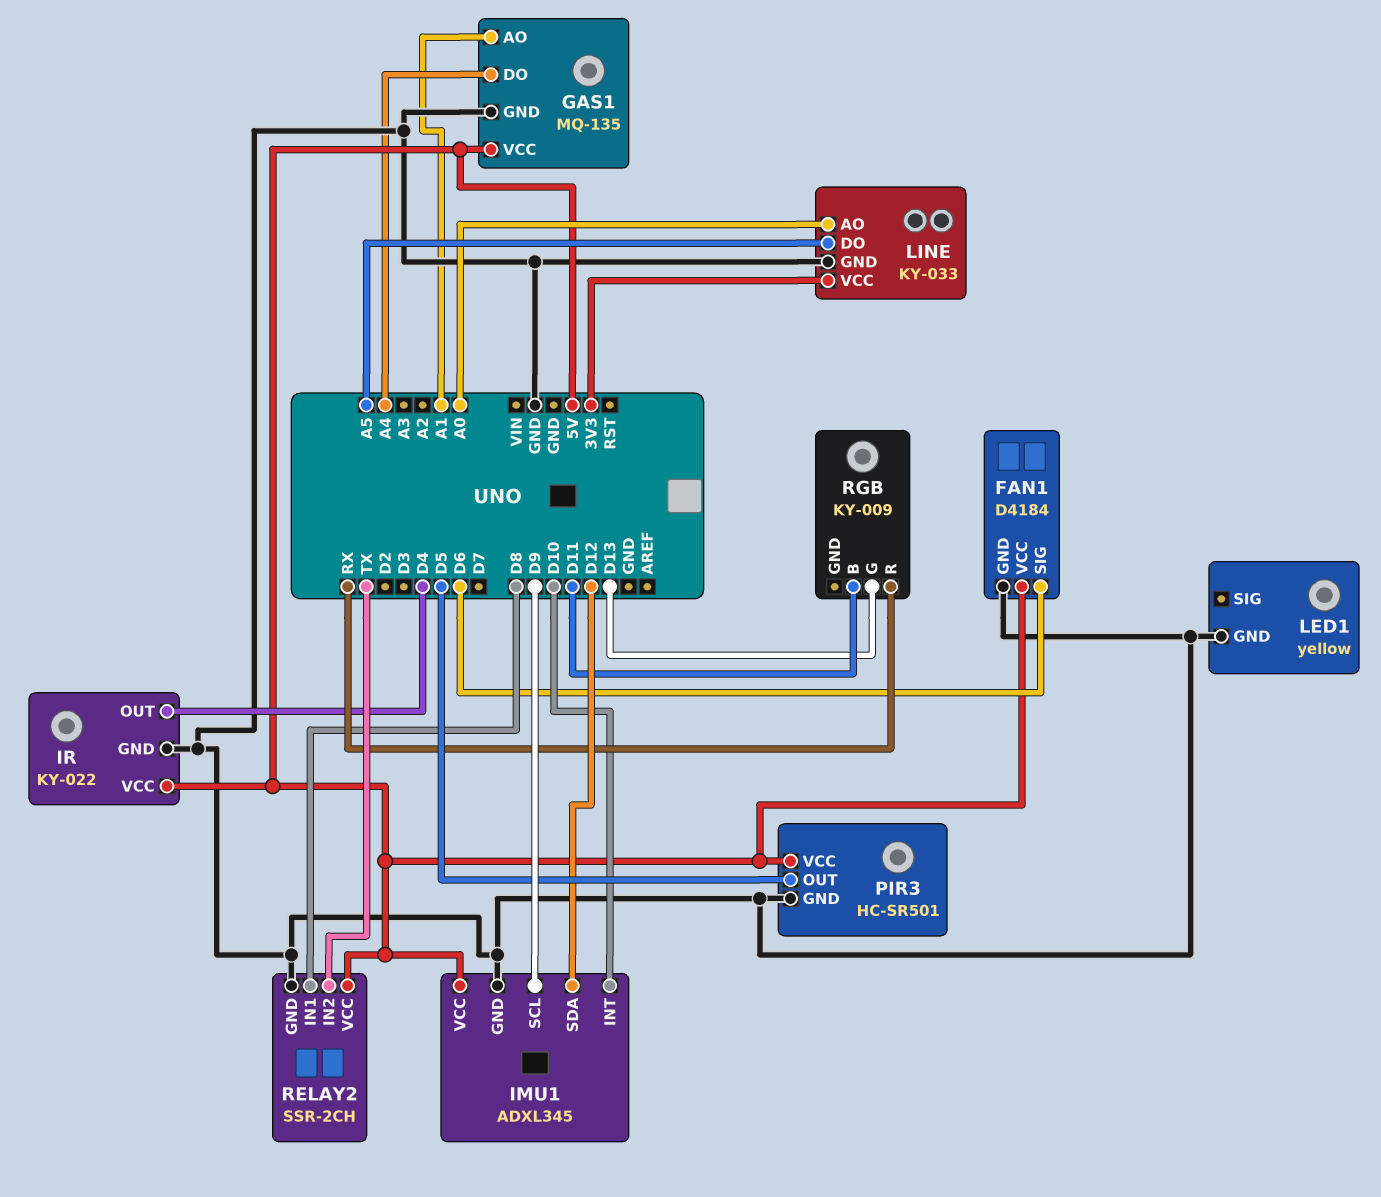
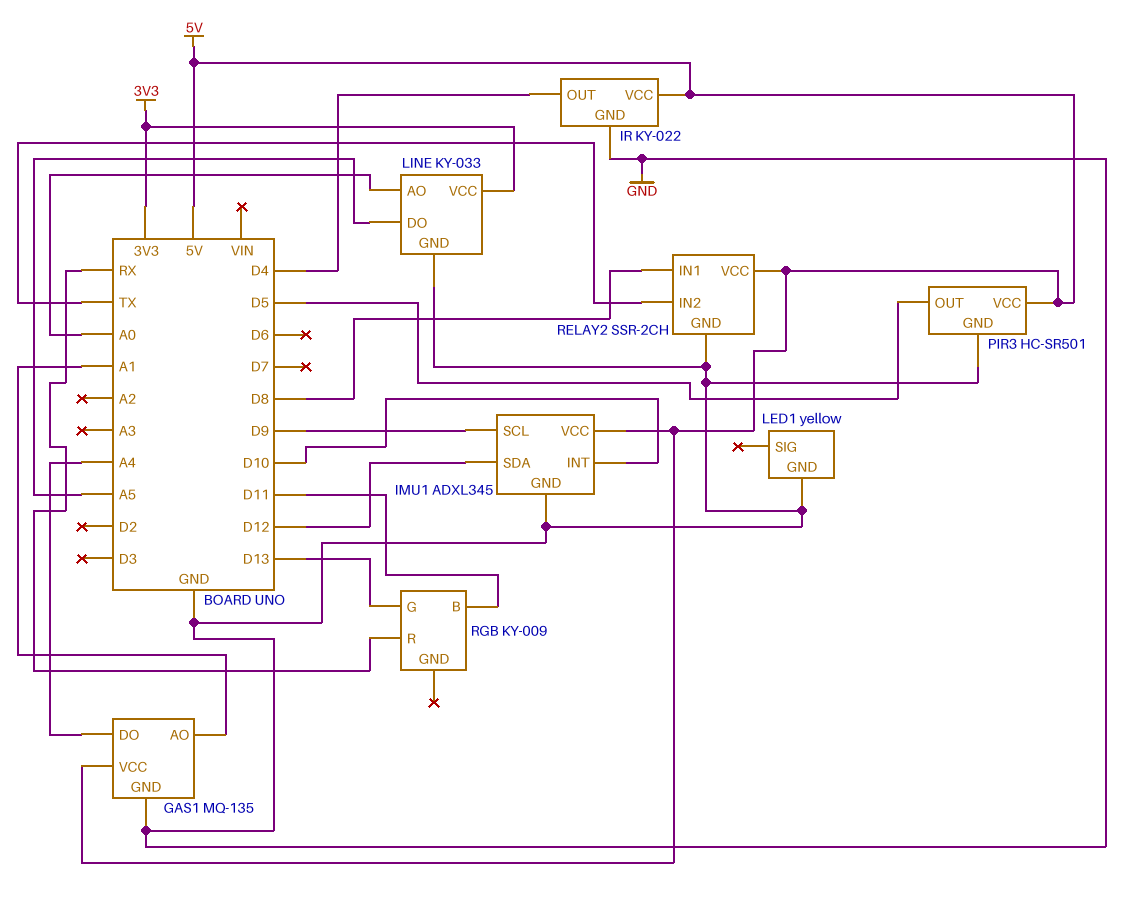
FAN1: D4184 -> none
FAN1 pin GND: GND -> none
FAN1 pin SIG: D6 -> none
FAN1 pin VCC: 5V -> none

